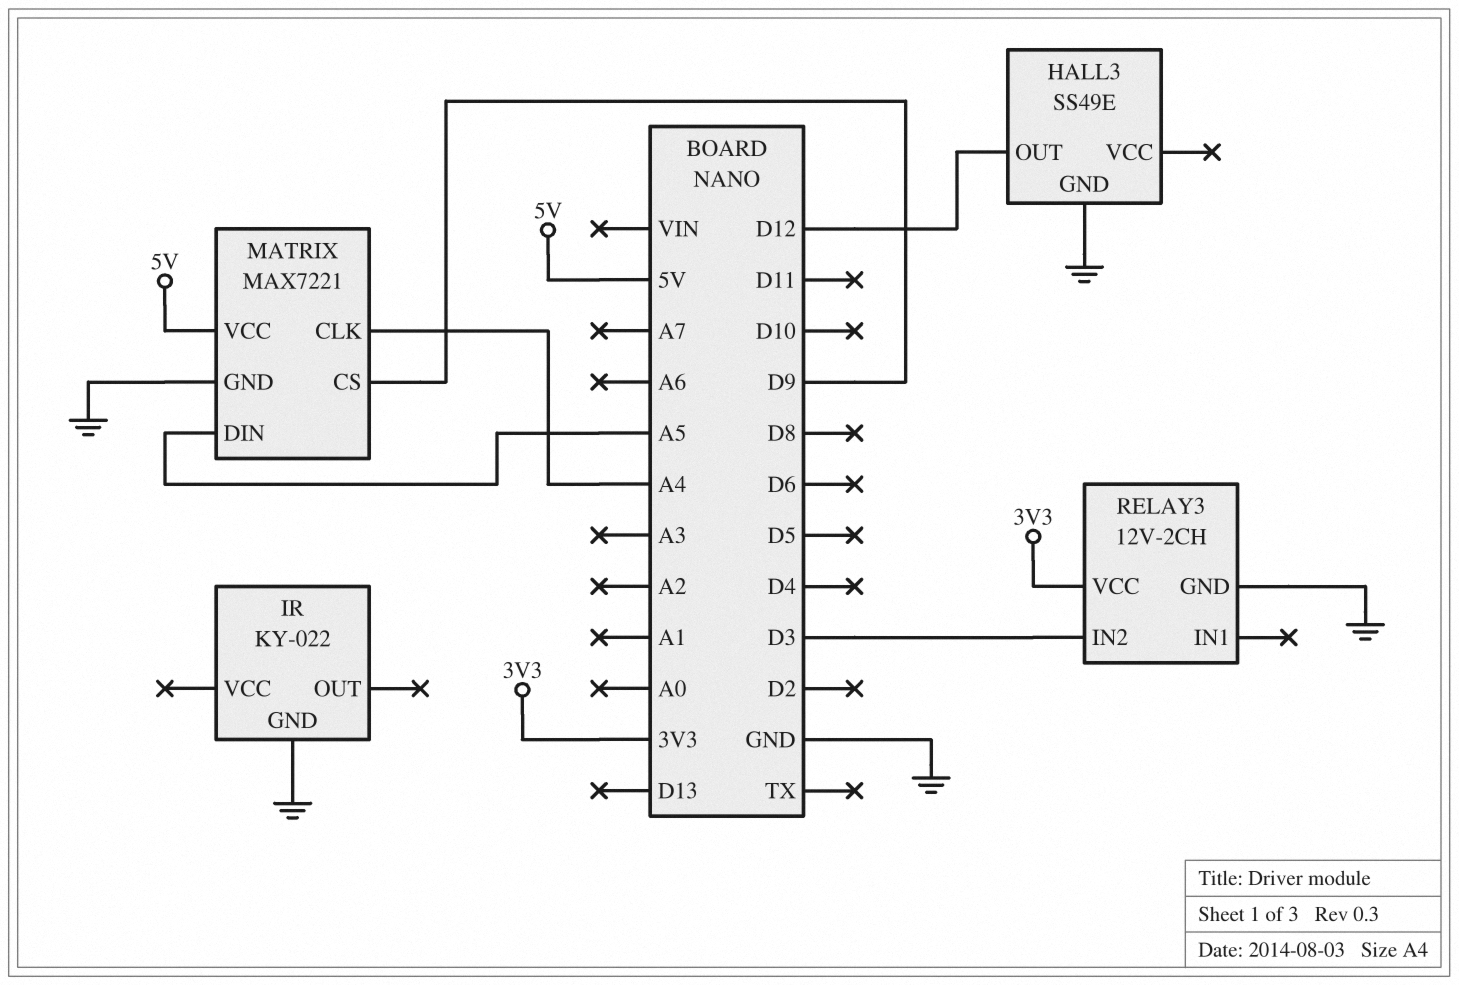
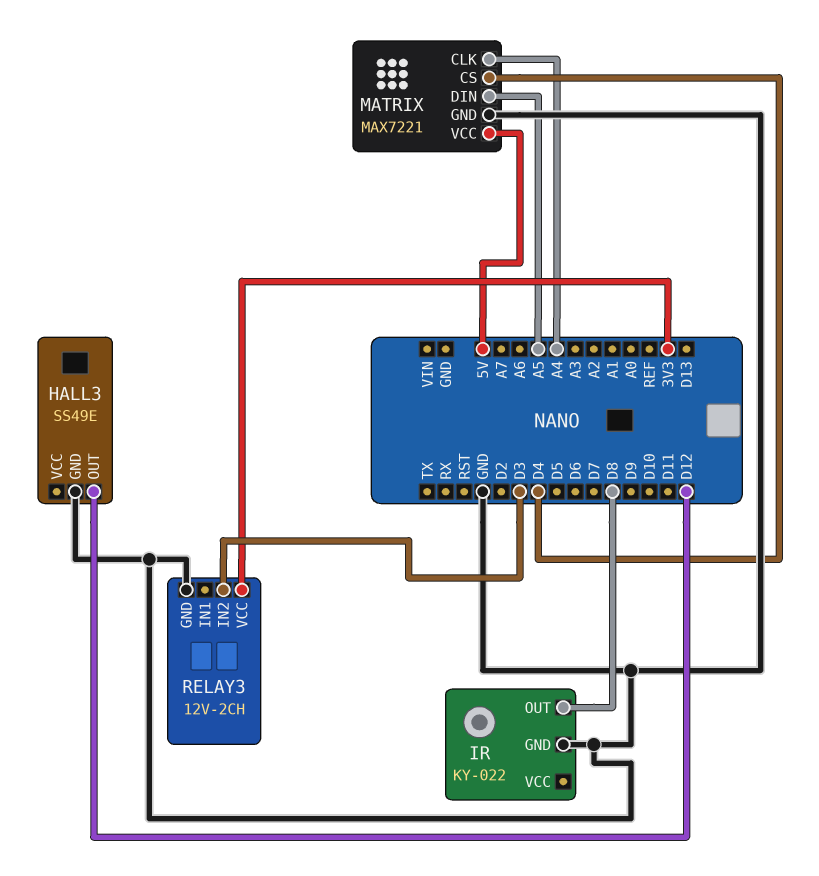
IR pin OUT: none -> D8
MATRIX pin CS: D9 -> D4

